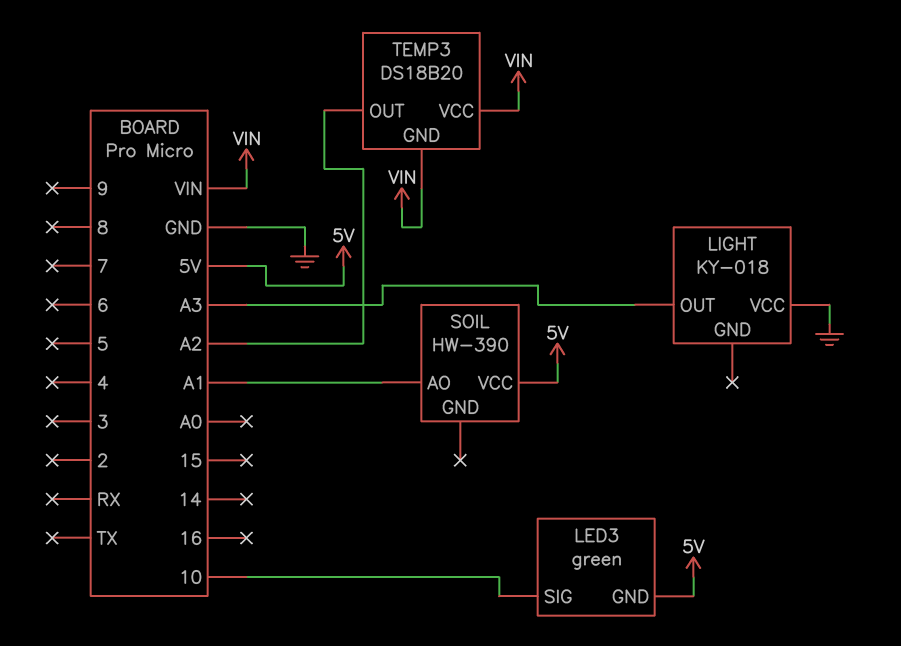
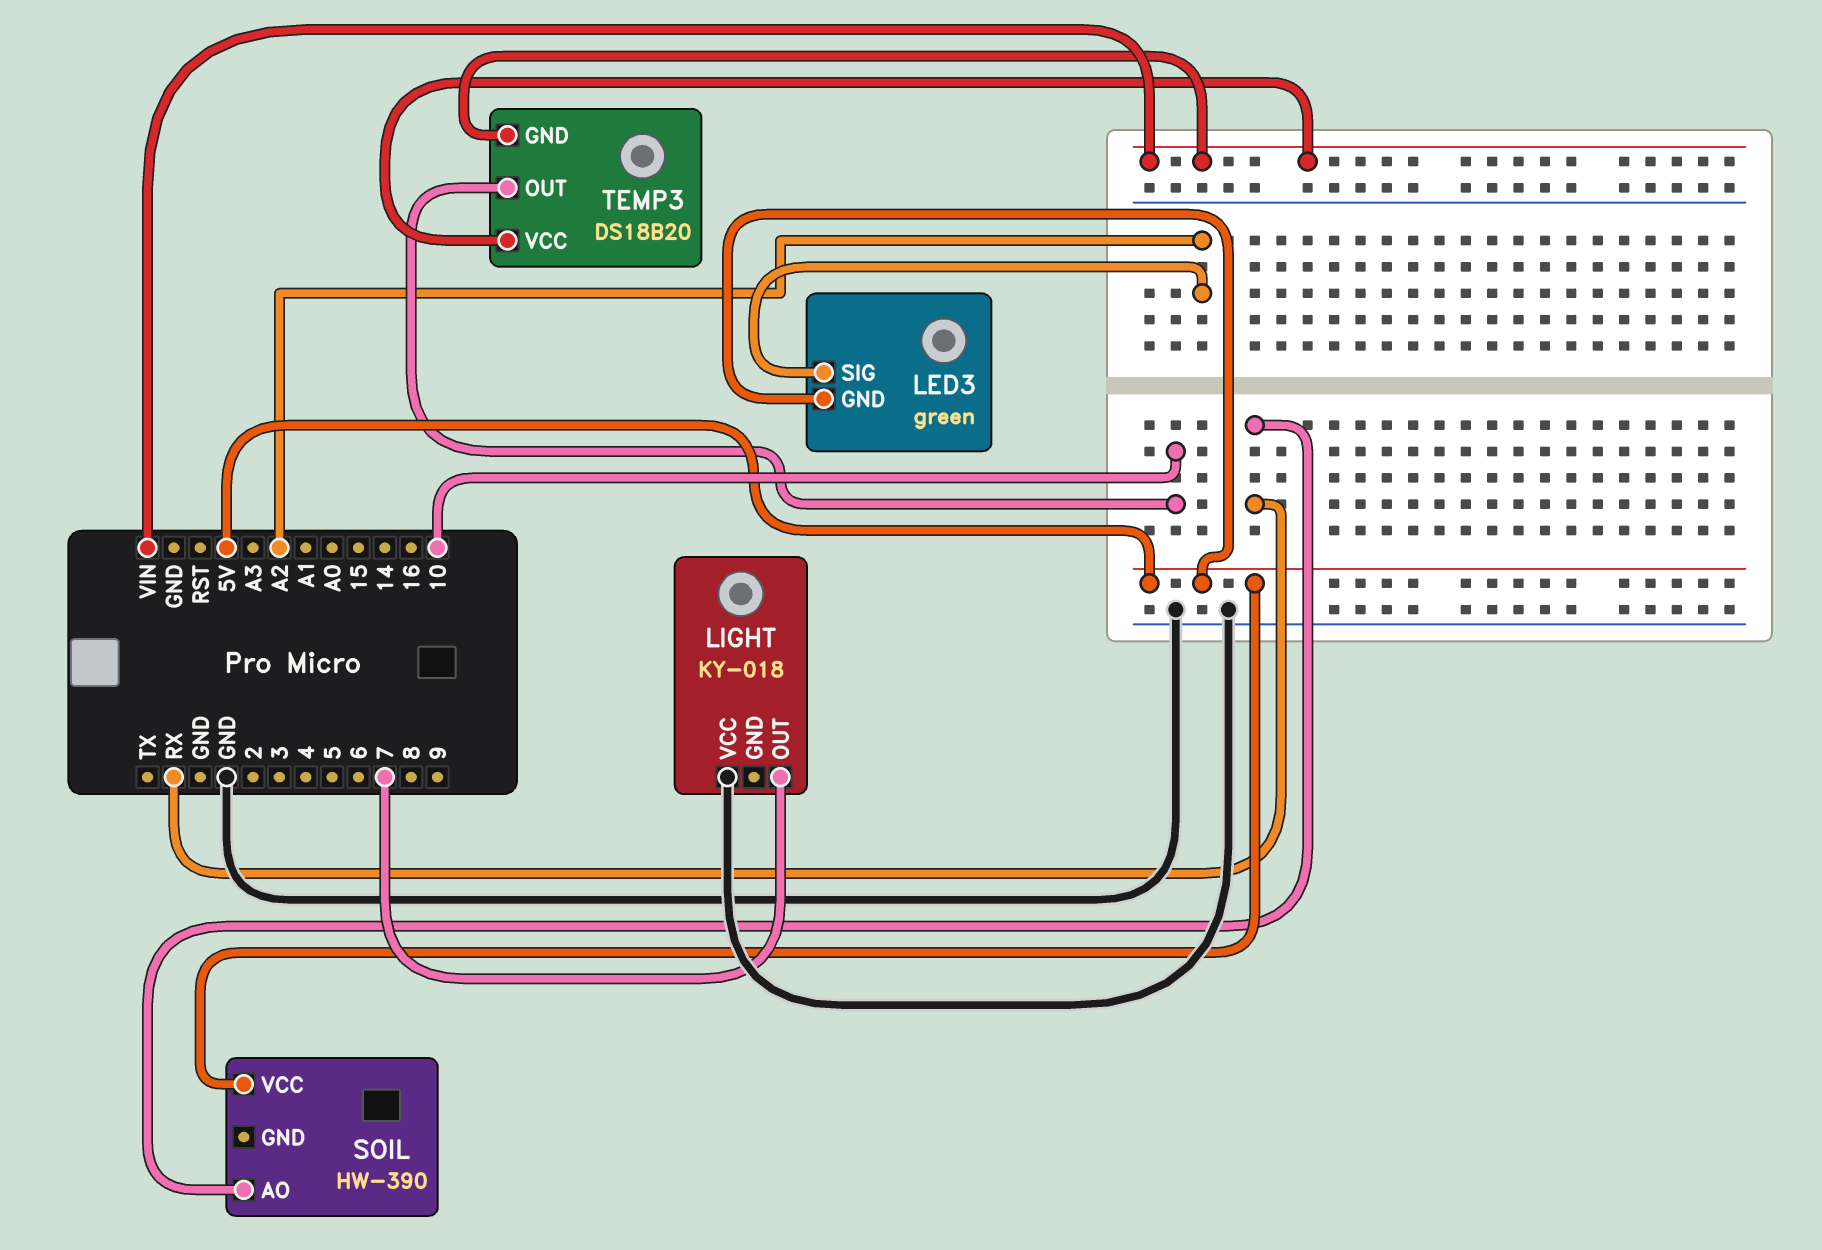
LED3 pin SIG: 10 -> A2
LIGHT pin OUT: A3 -> 7
SOIL pin AO: A1 -> RX
TEMP3 pin OUT: A2 -> 10

